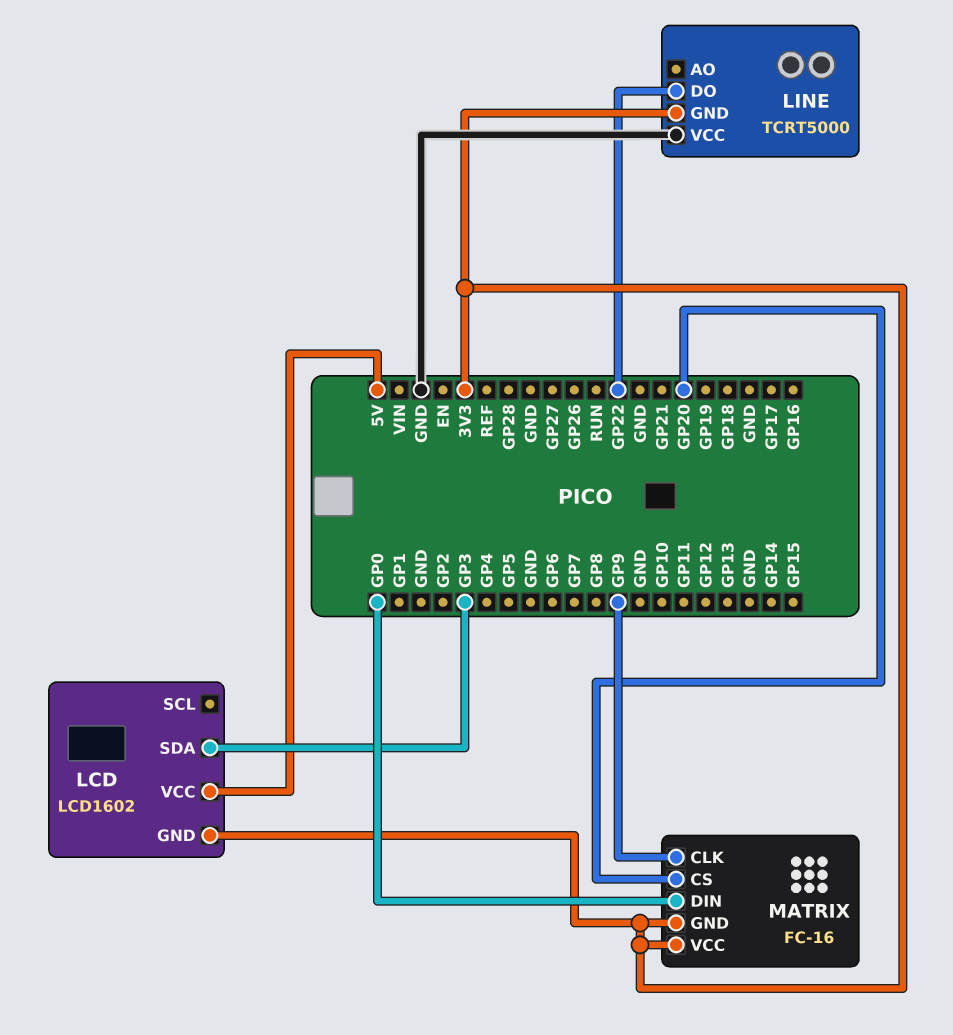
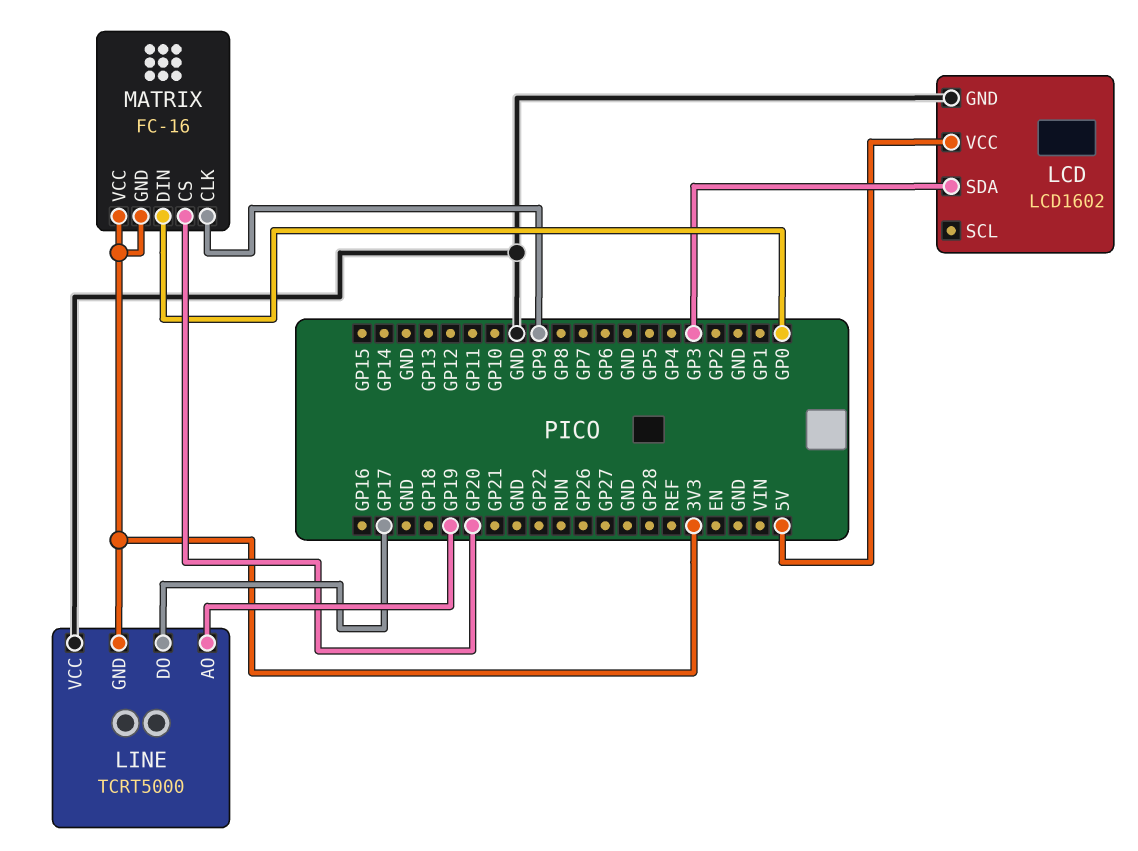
LCD pin GND: 3V3 -> GND
LINE pin AO: none -> GP19
LINE pin DO: GP22 -> GP17

